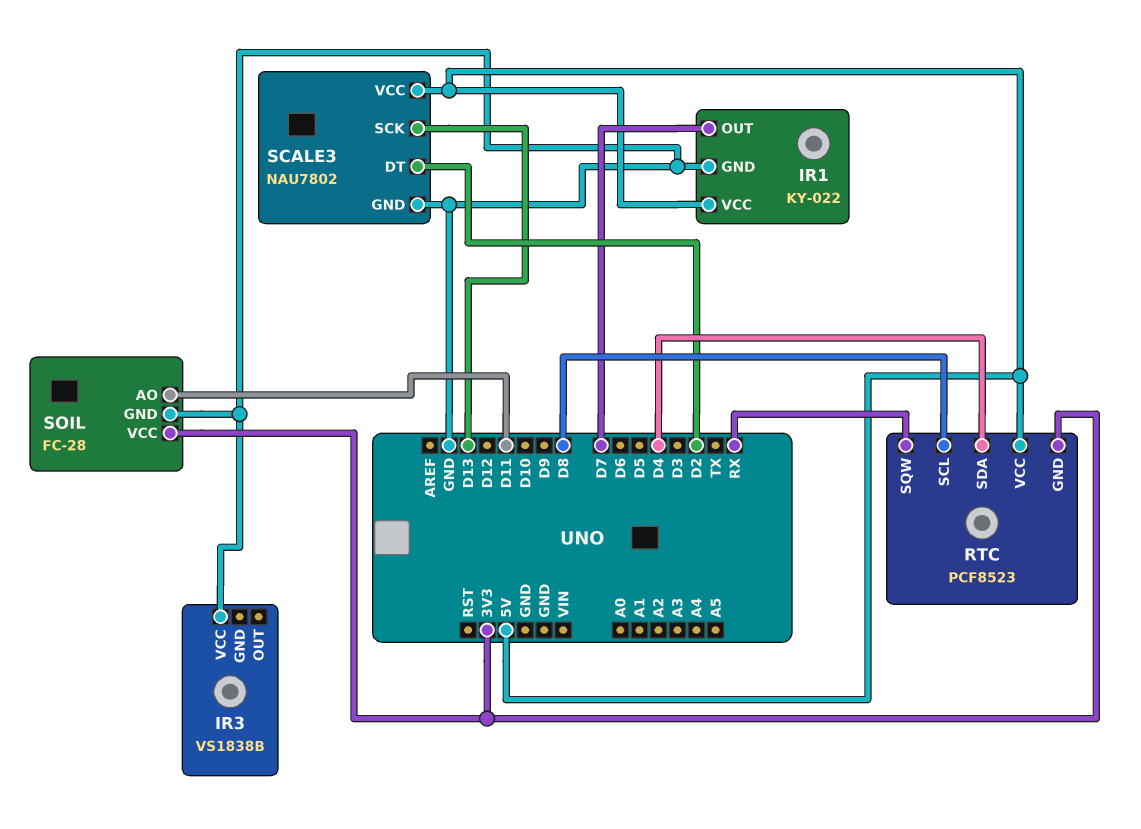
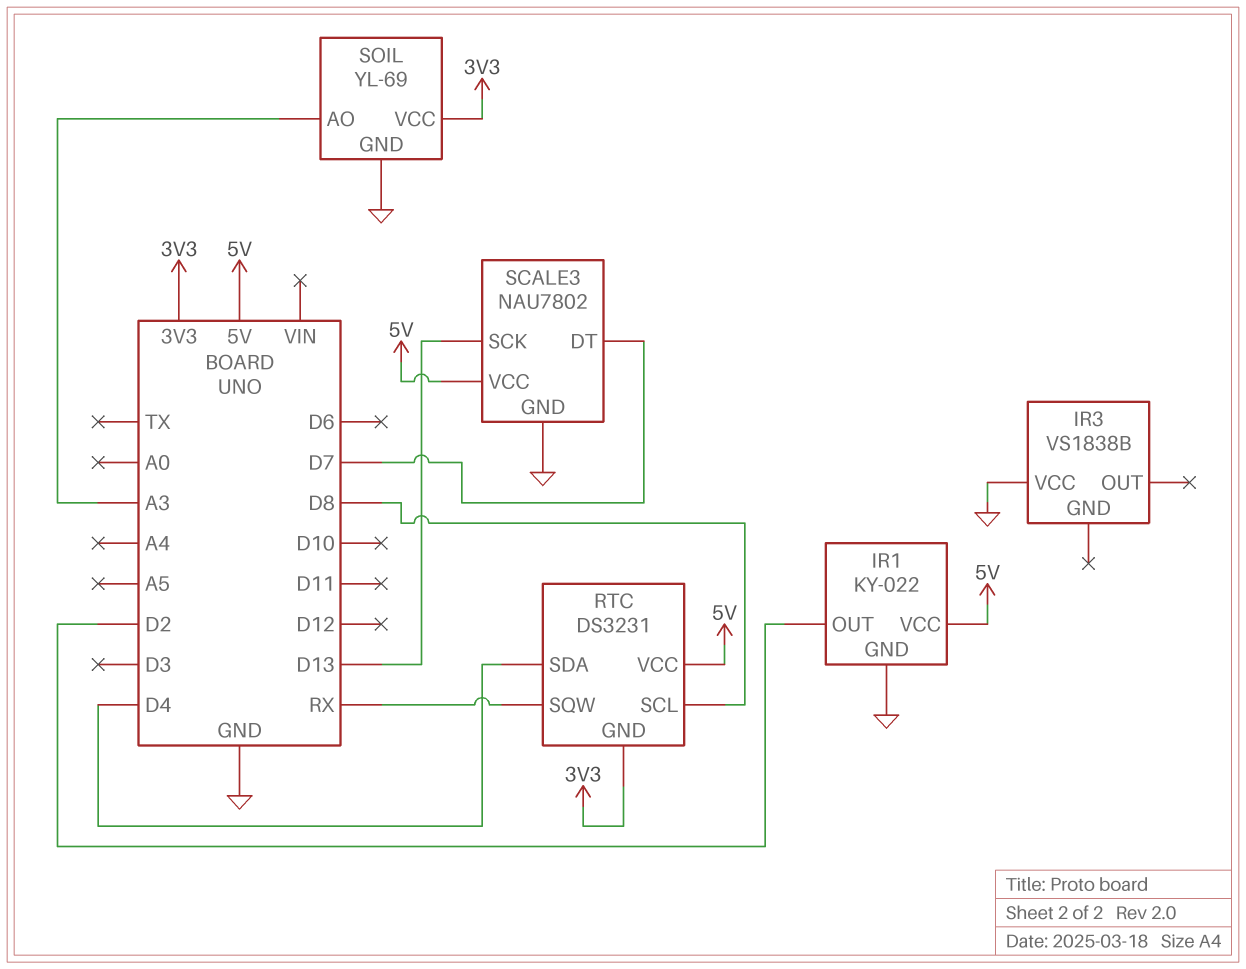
IR1 pin OUT: D7 -> D2
RTC: PCF8523 -> DS3231
SCALE3 pin DT: D2 -> D7
SOIL: FC-28 -> YL-69
SOIL pin AO: D11 -> A3

